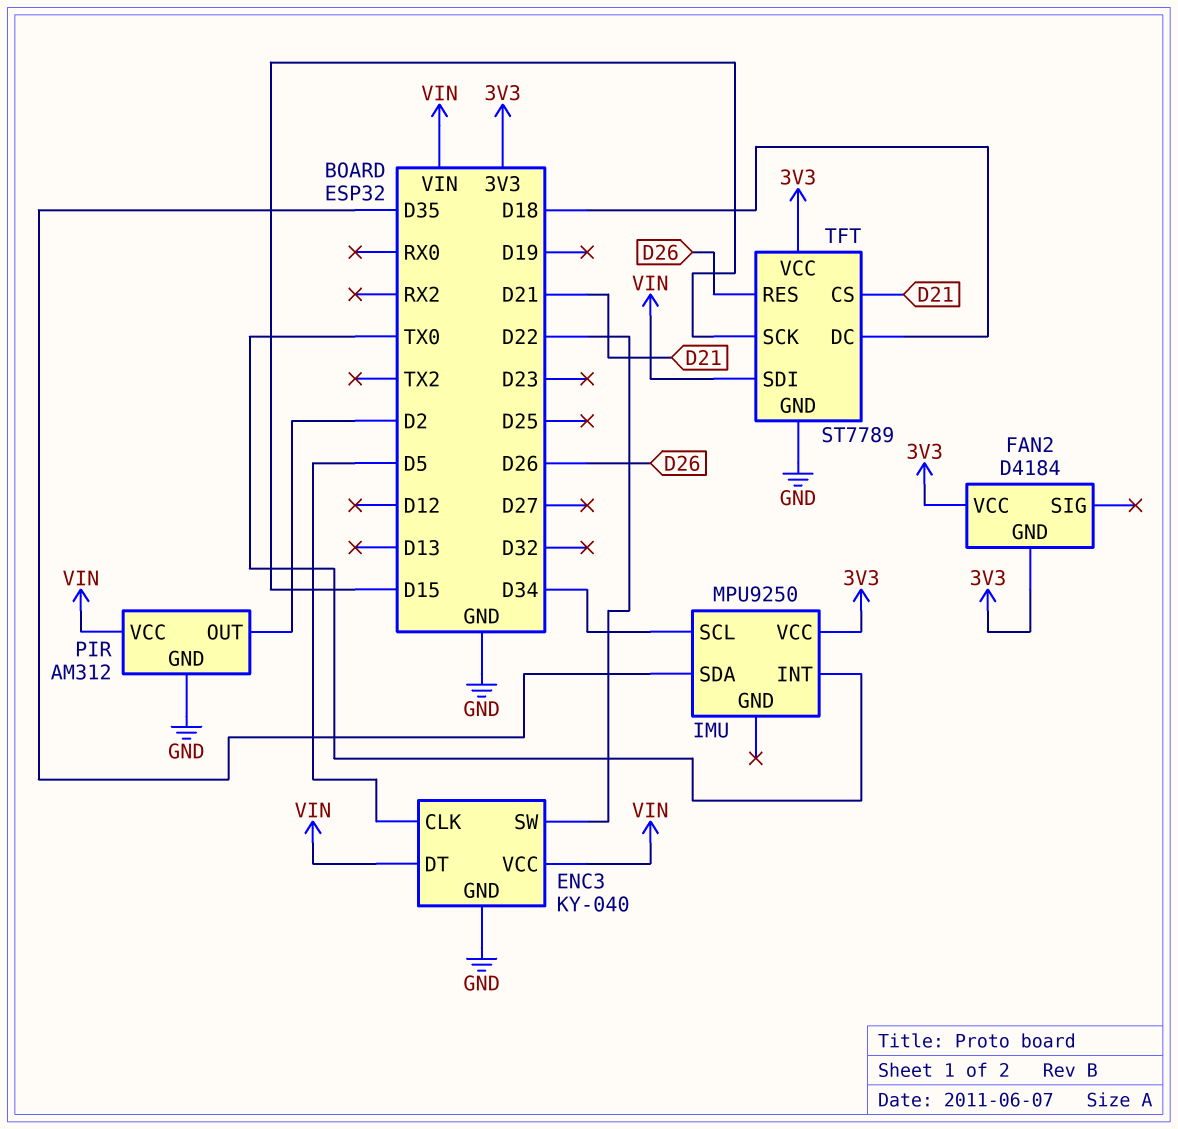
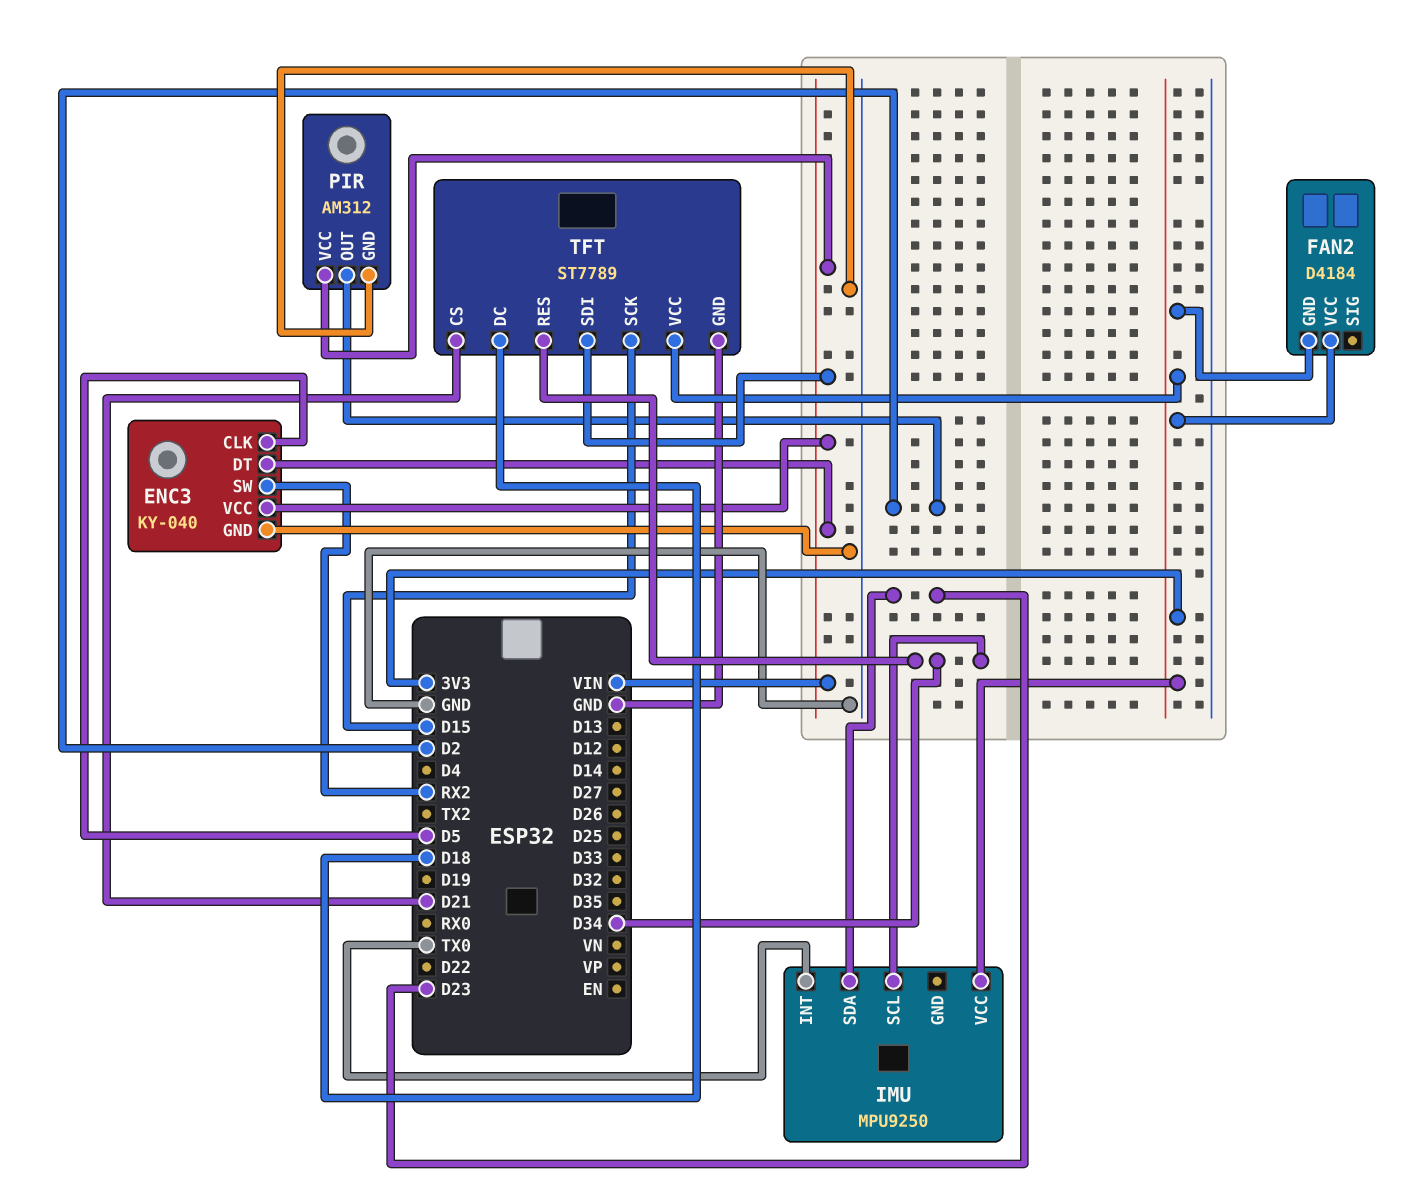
ENC3 pin SW: D22 -> RX2
IMU pin SDA: D35 -> D23
TFT pin RES: D26 -> D34

